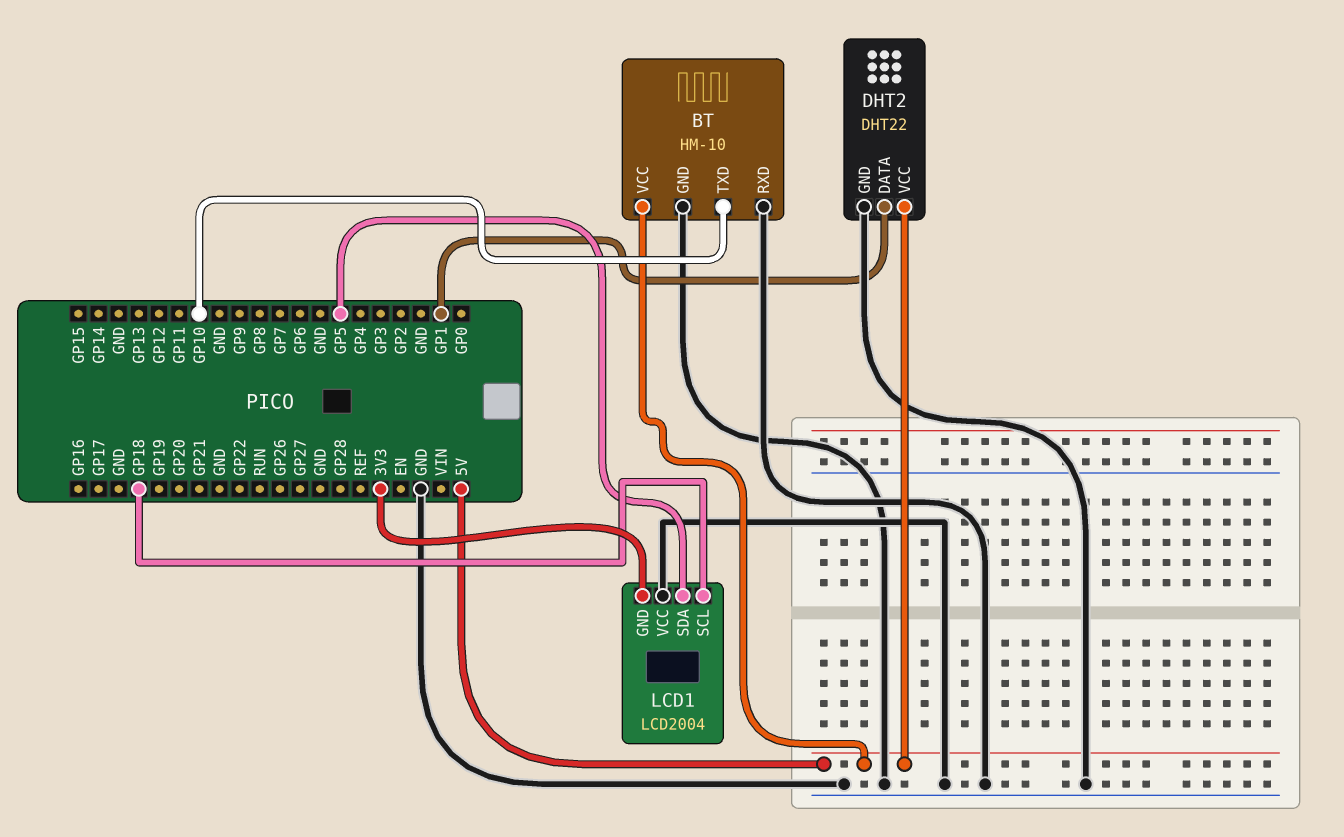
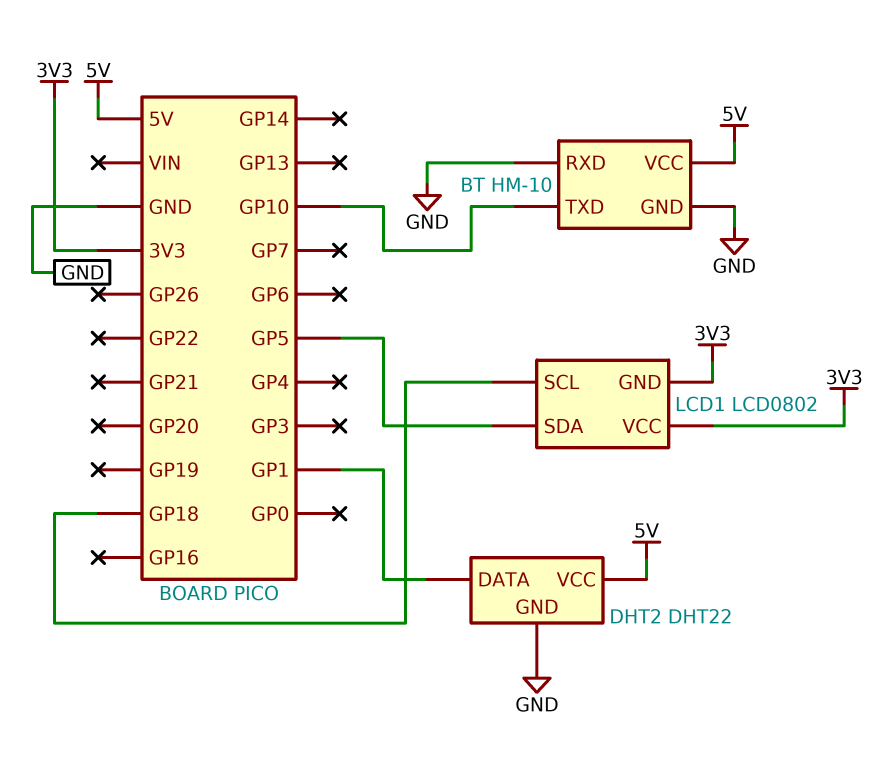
LCD1: LCD2004 -> LCD0802
LCD1 pin VCC: GND -> 3V3

